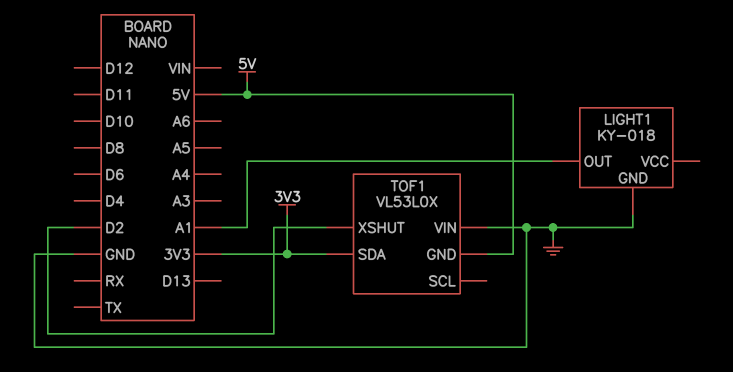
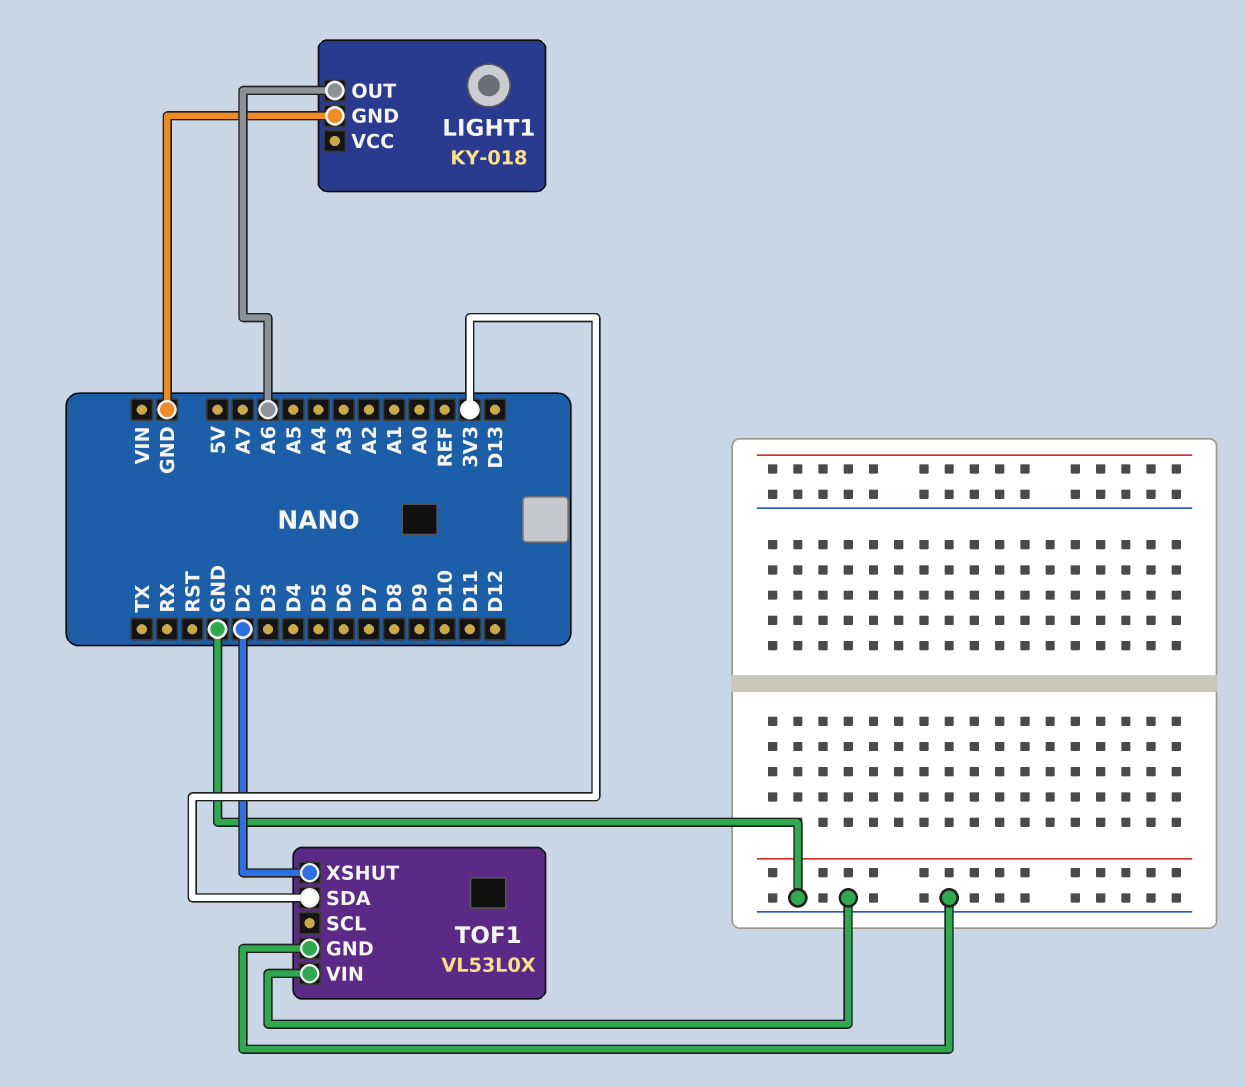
LIGHT1 pin OUT: A1 -> A6
TOF1 pin GND: 5V -> GND

